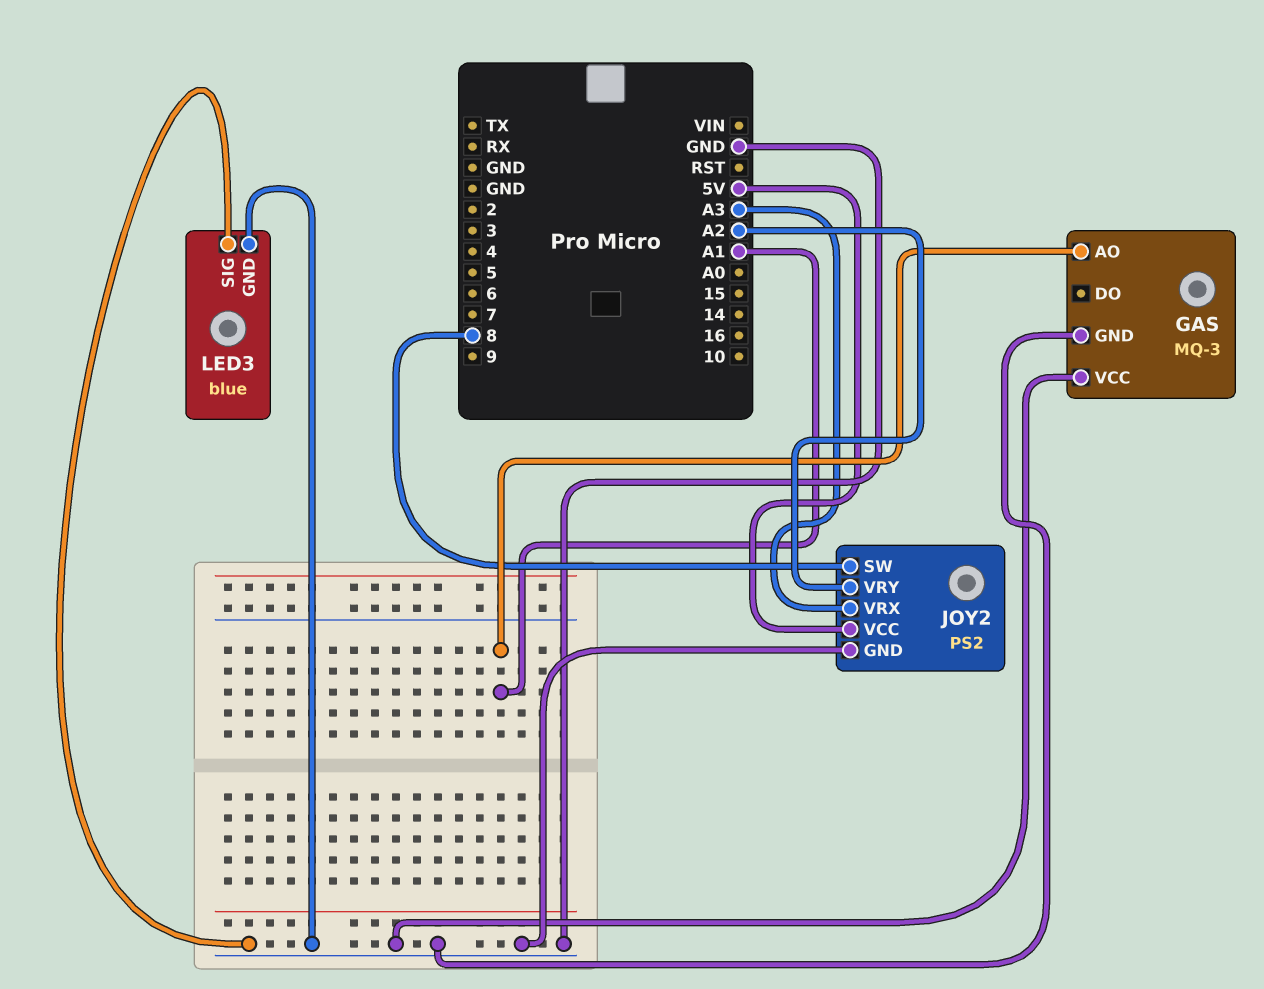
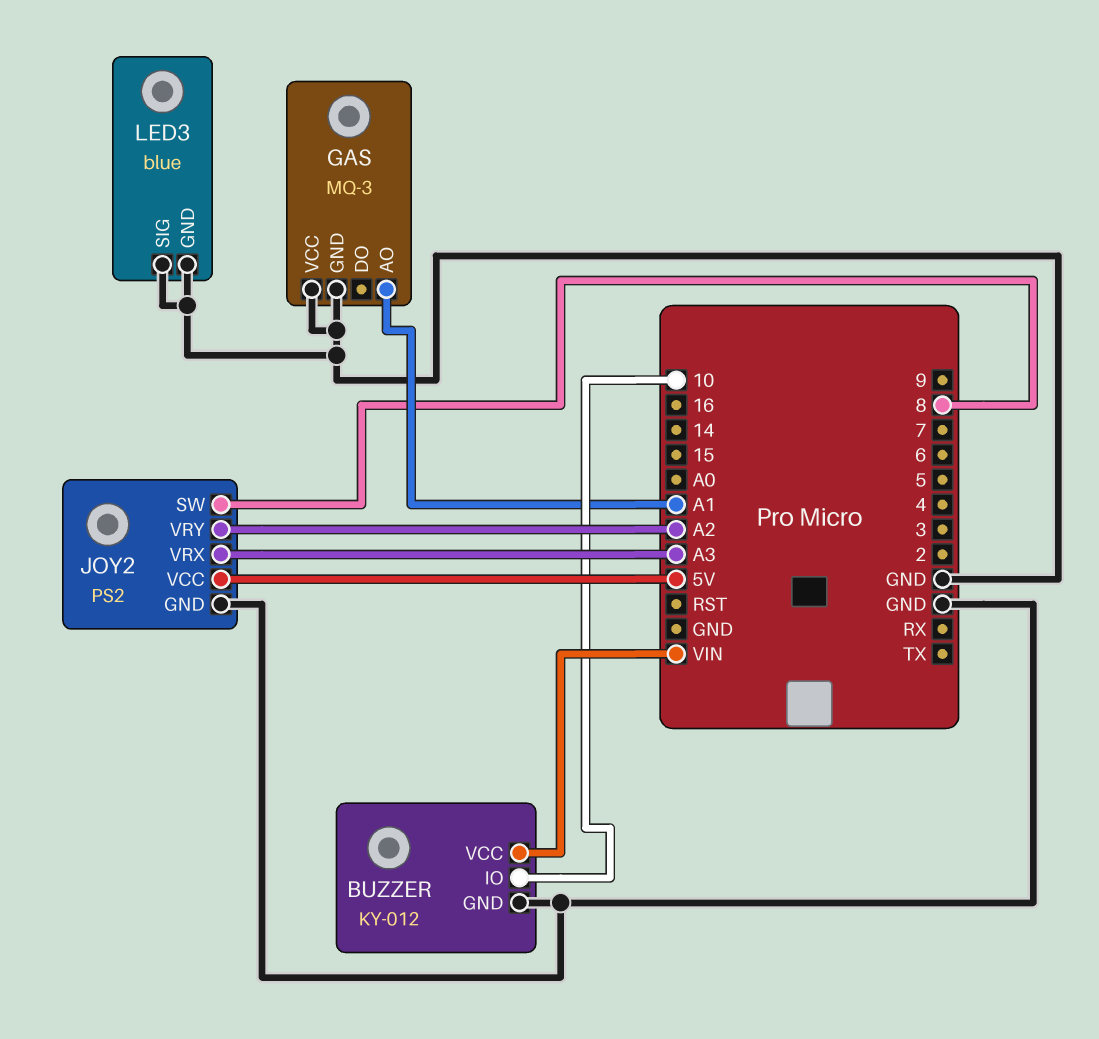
BUZZER: none -> KY-012
BUZZER pin GND: none -> GND
BUZZER pin IO: none -> 10
BUZZER pin VCC: none -> VIN

